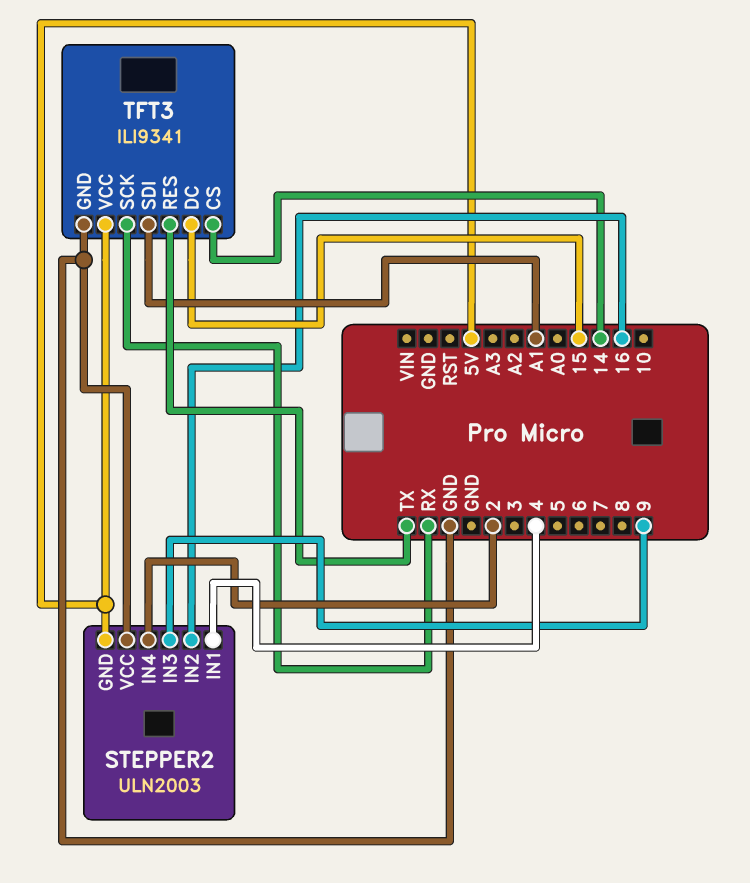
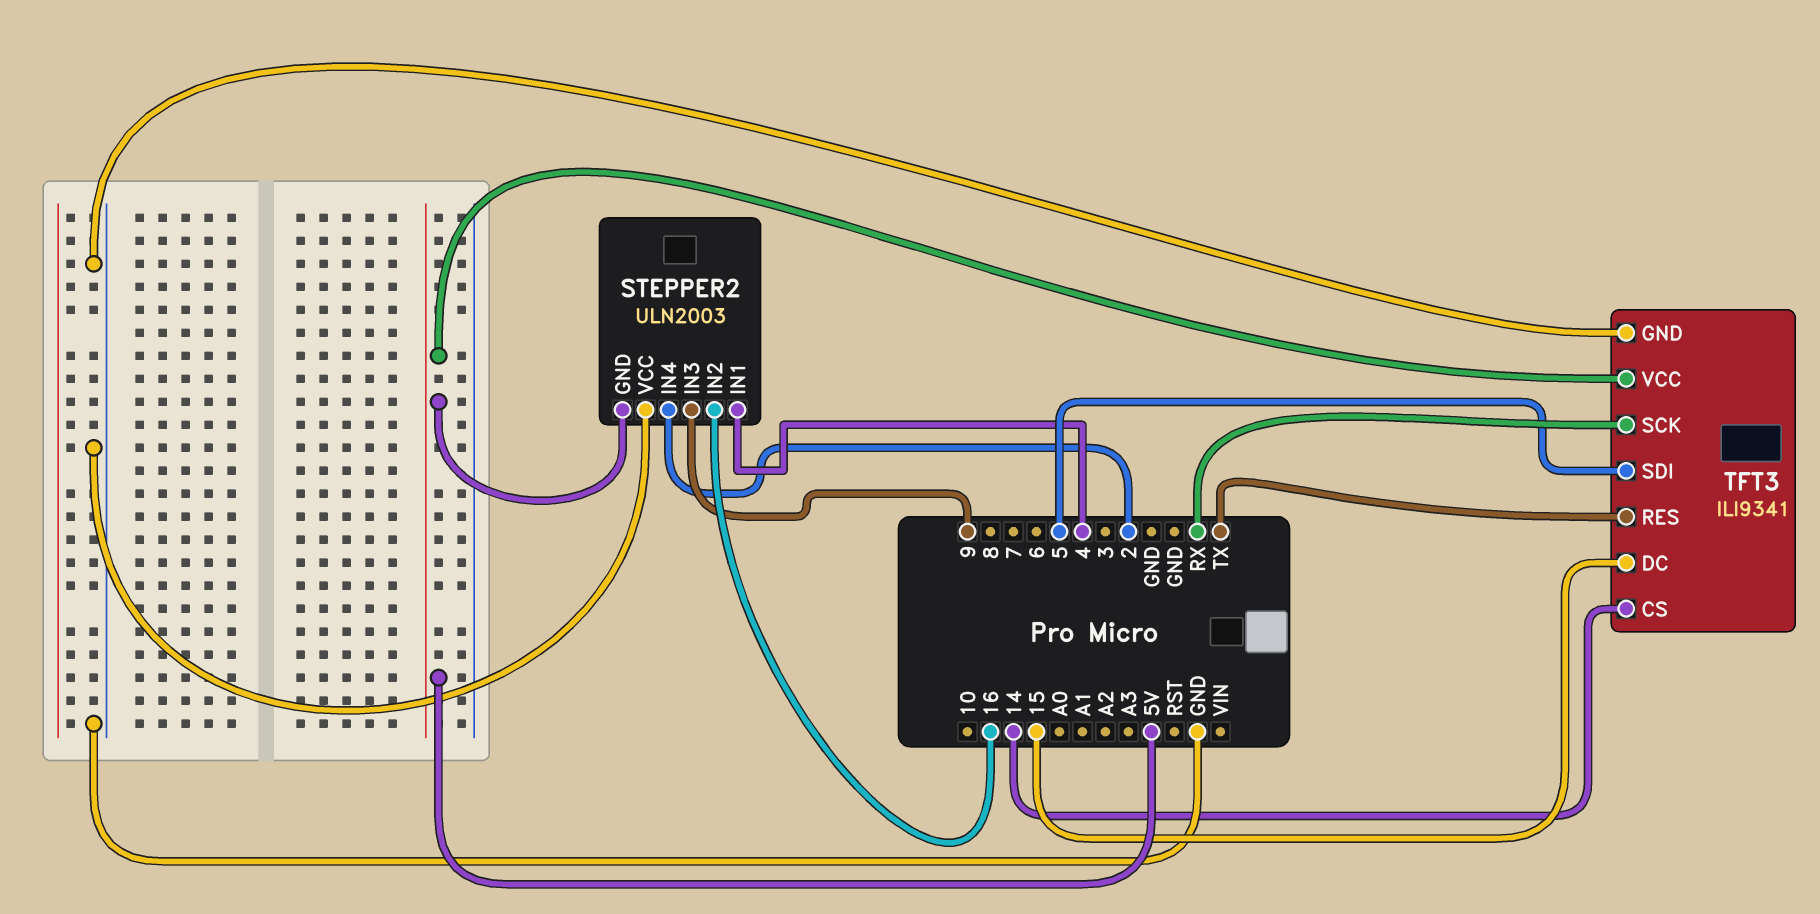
TFT3 pin SDI: A1 -> 5

